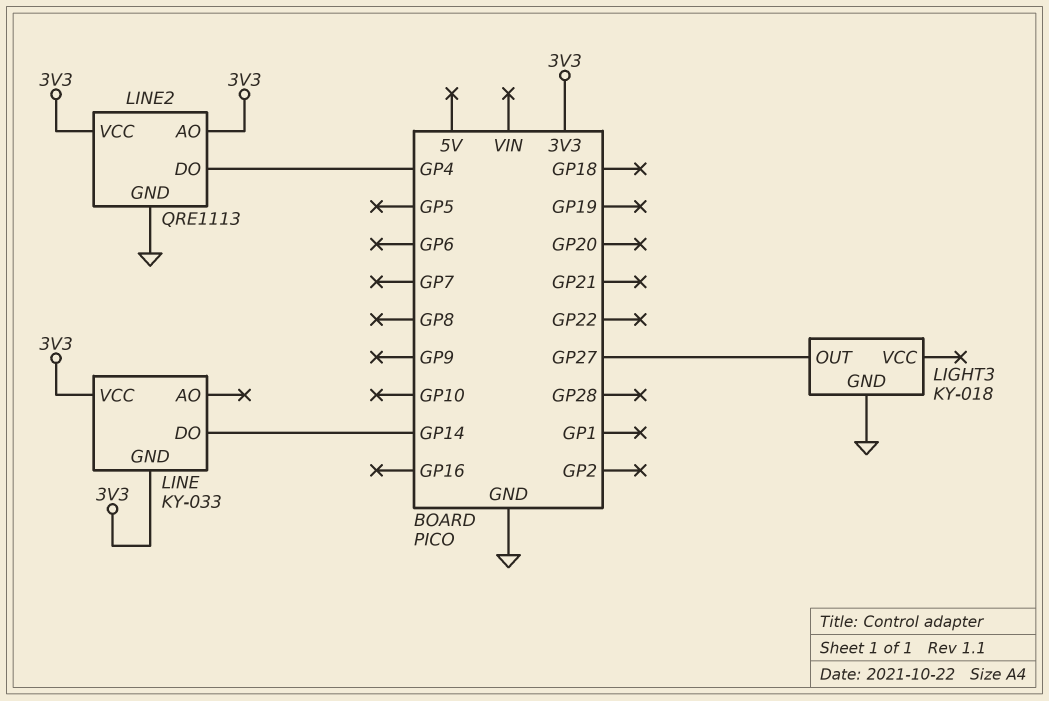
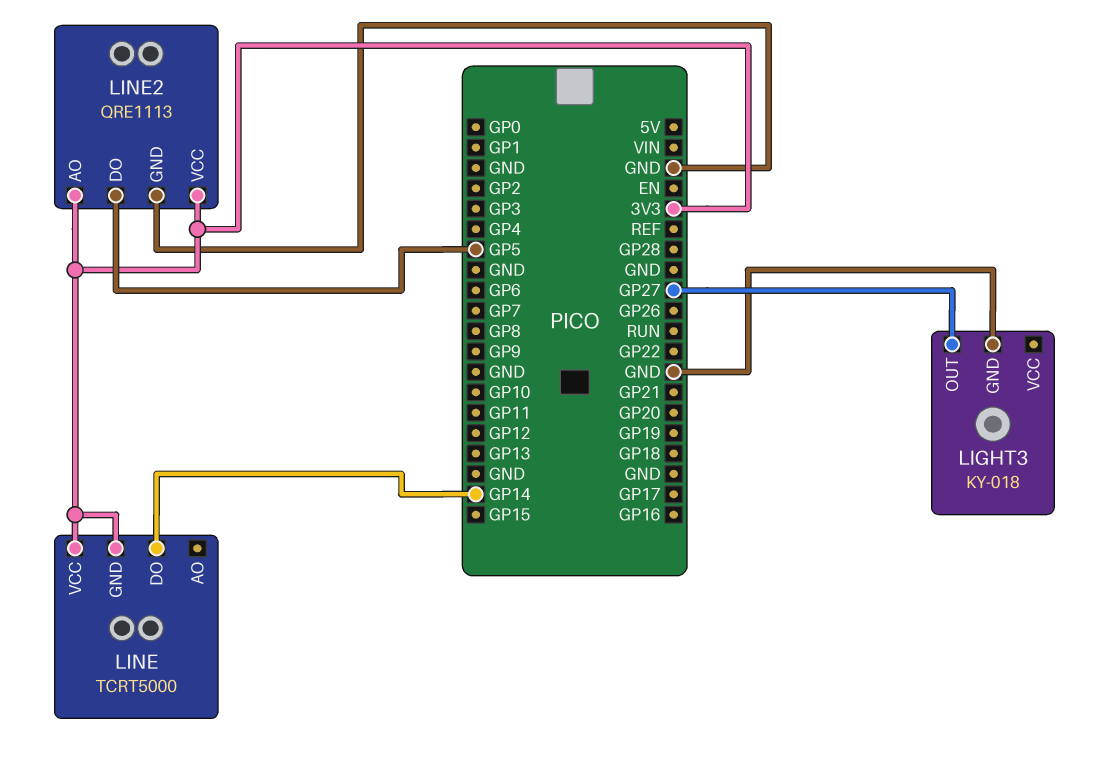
LINE: KY-033 -> TCRT5000
LINE2 pin DO: GP4 -> GP5

